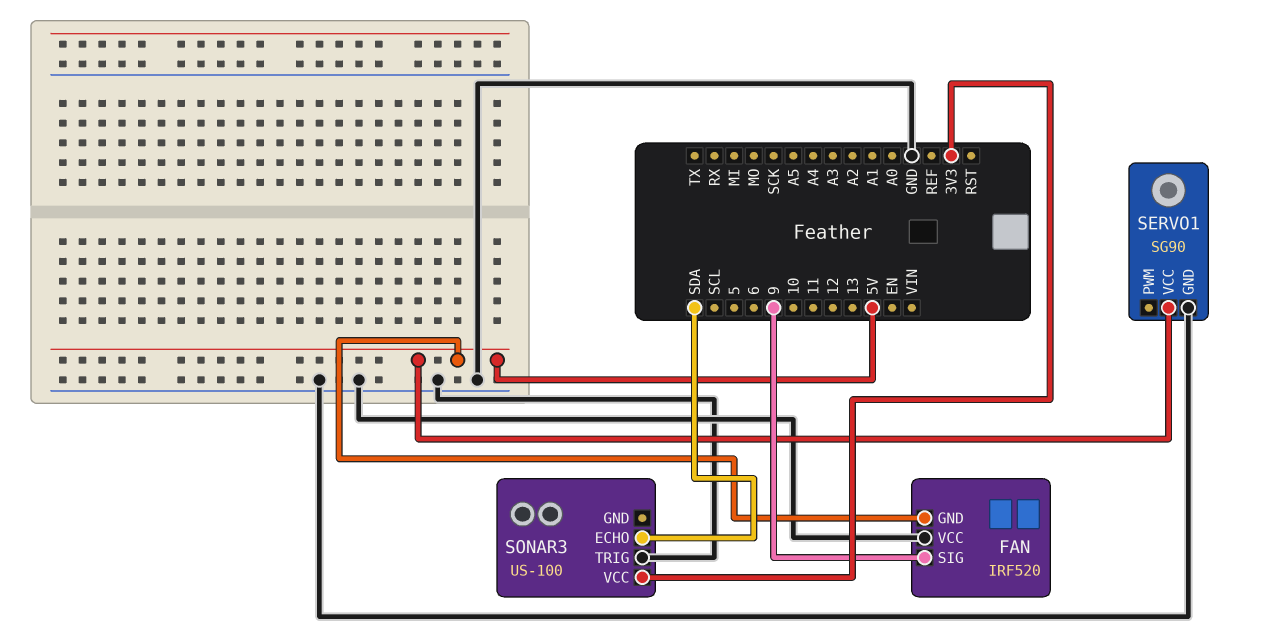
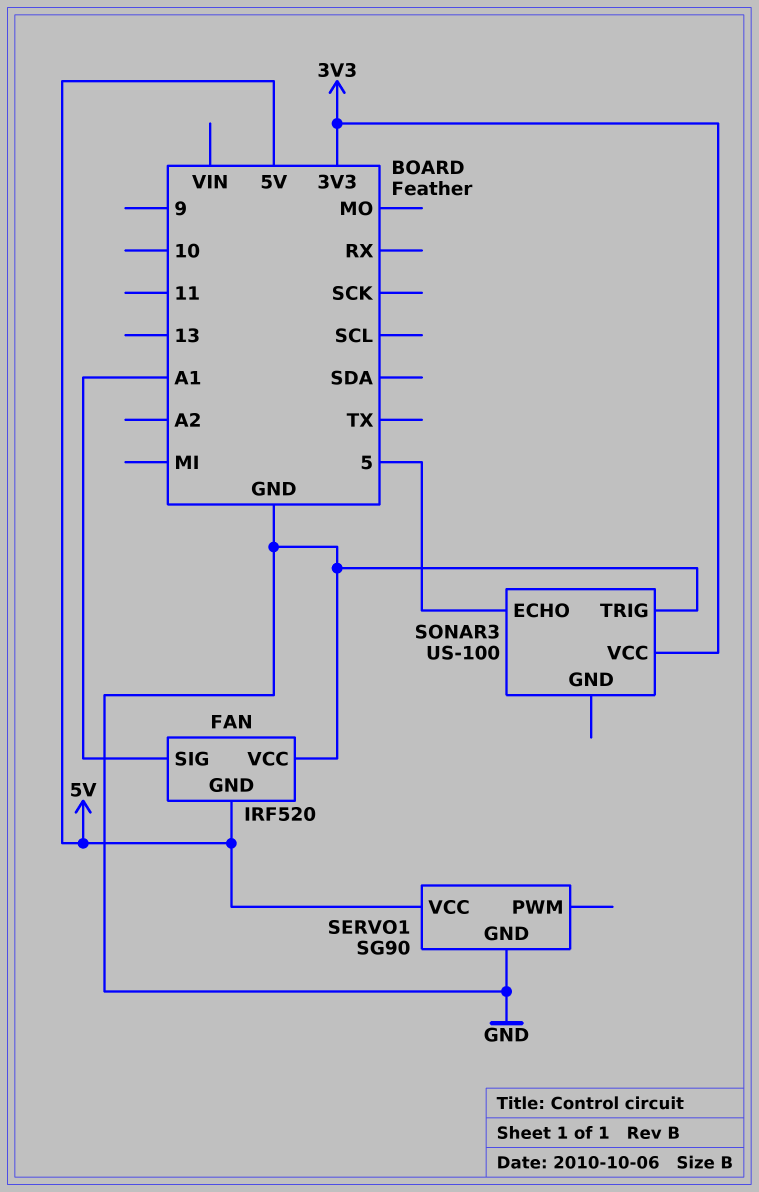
FAN pin SIG: 9 -> A1
SONAR3 pin ECHO: SDA -> 5

